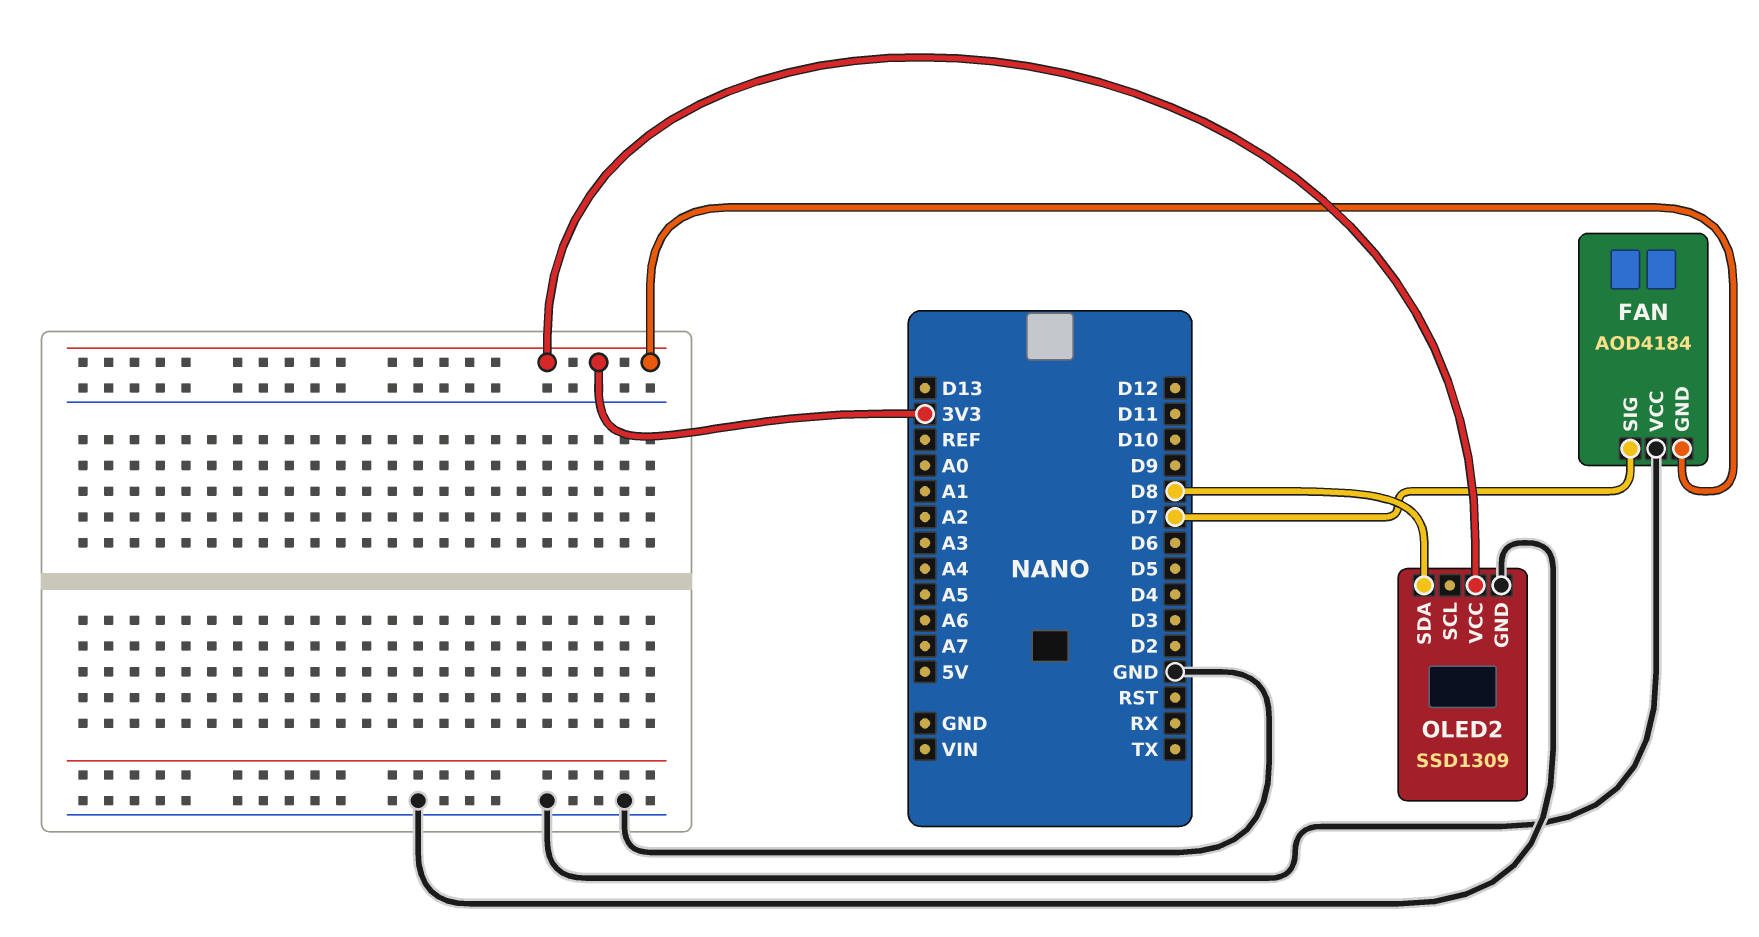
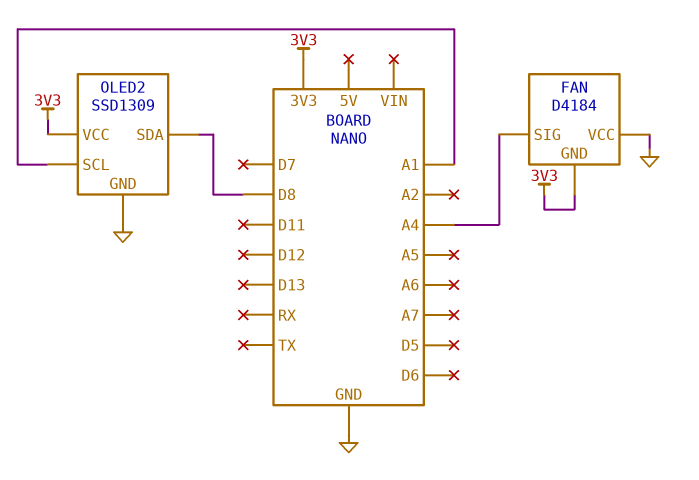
FAN: AOD4184 -> D4184
FAN pin SIG: D7 -> A4
OLED2 pin SCL: none -> A1

